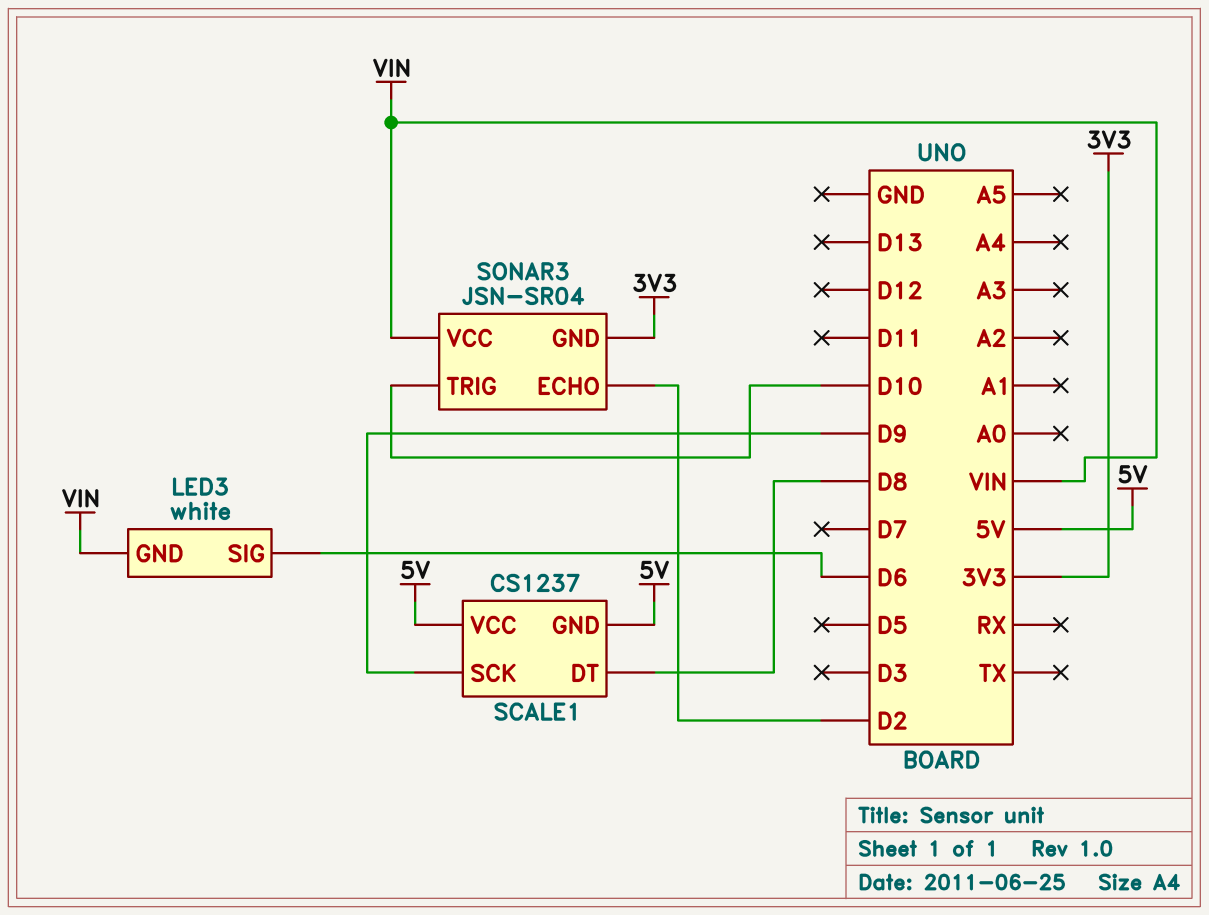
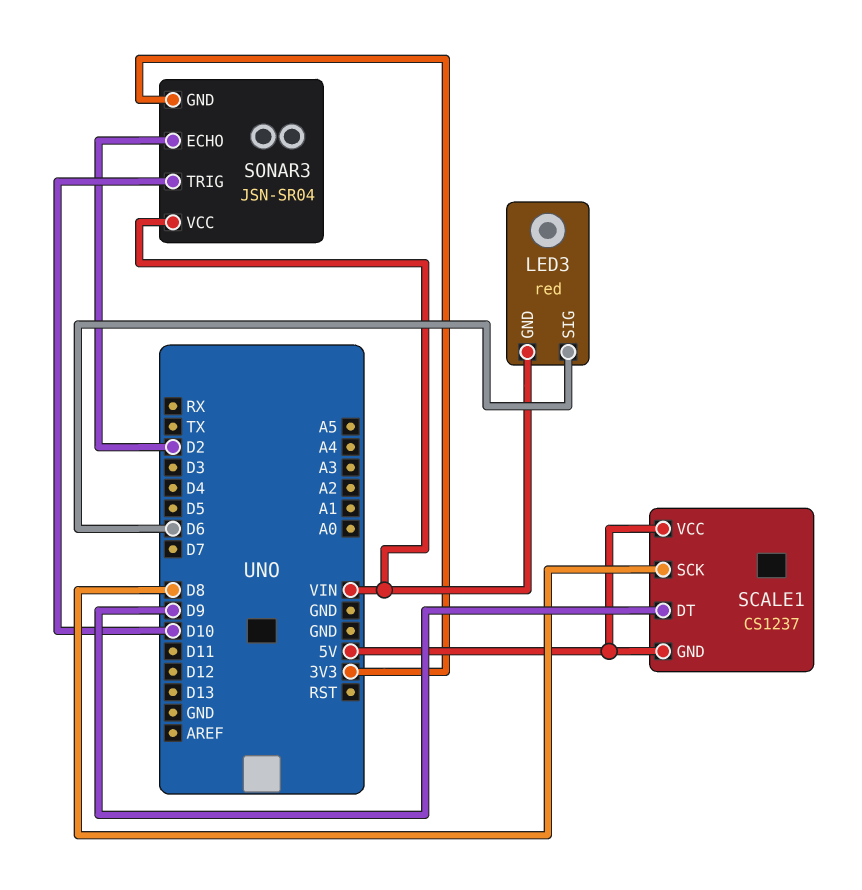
LED3: white -> red
SCALE1 pin DT: D8 -> D9
SCALE1 pin SCK: D9 -> D8

